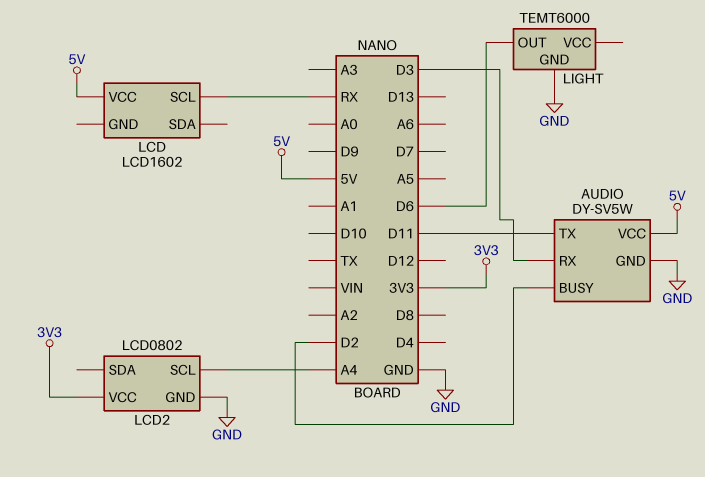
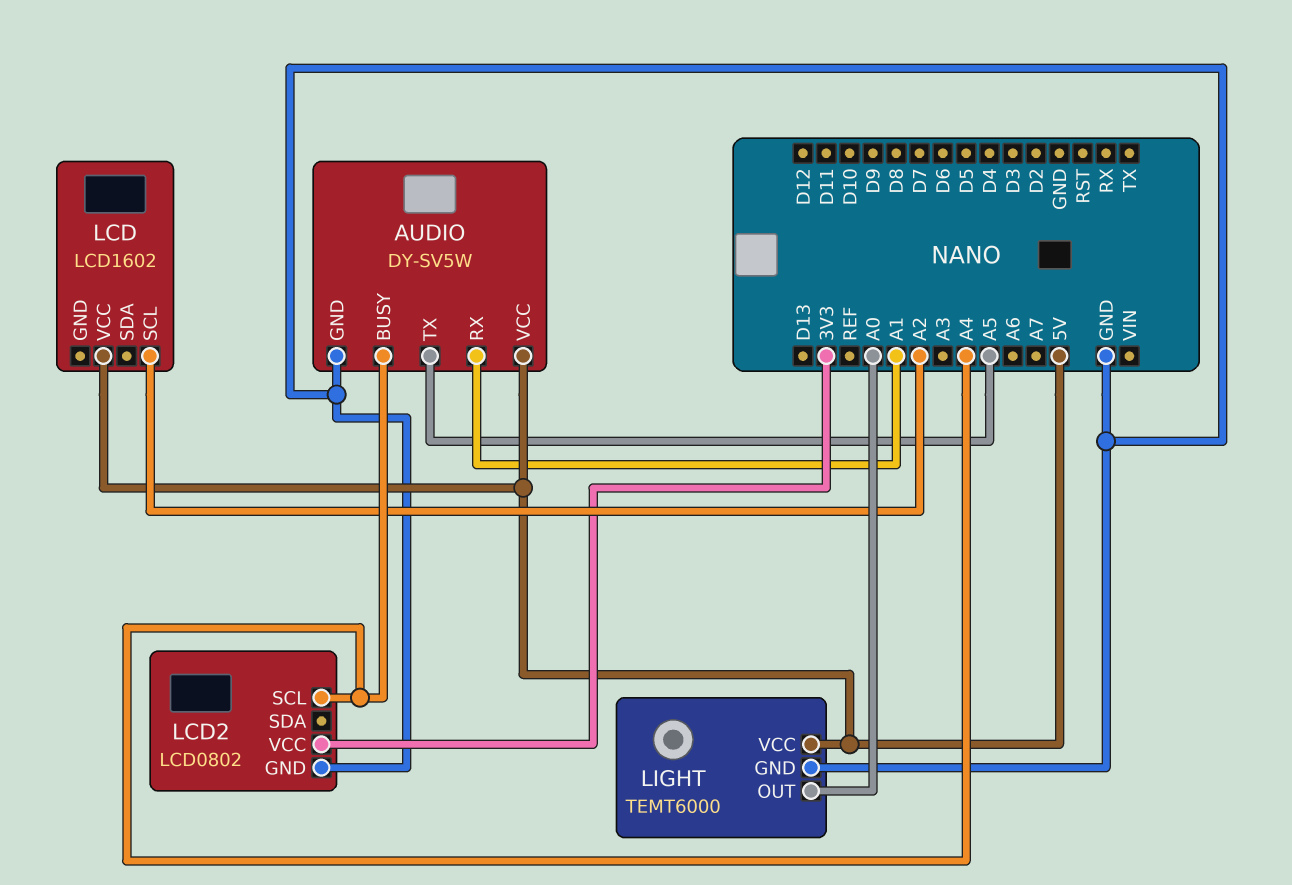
AUDIO pin BUSY: D2 -> A4
AUDIO pin RX: D3 -> A1
AUDIO pin TX: D11 -> A5
LCD pin SCL: RX -> A2
LIGHT pin OUT: D6 -> A0
LIGHT pin VCC: none -> 5V

